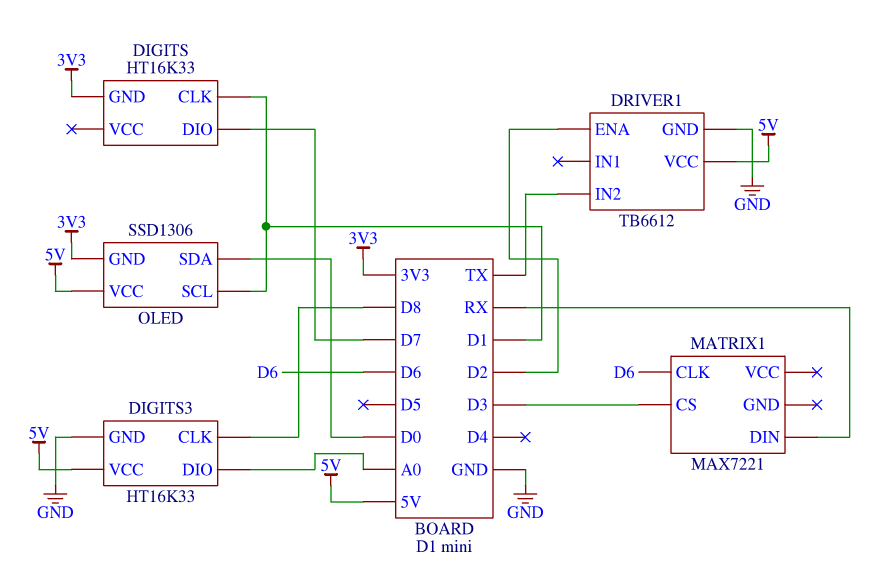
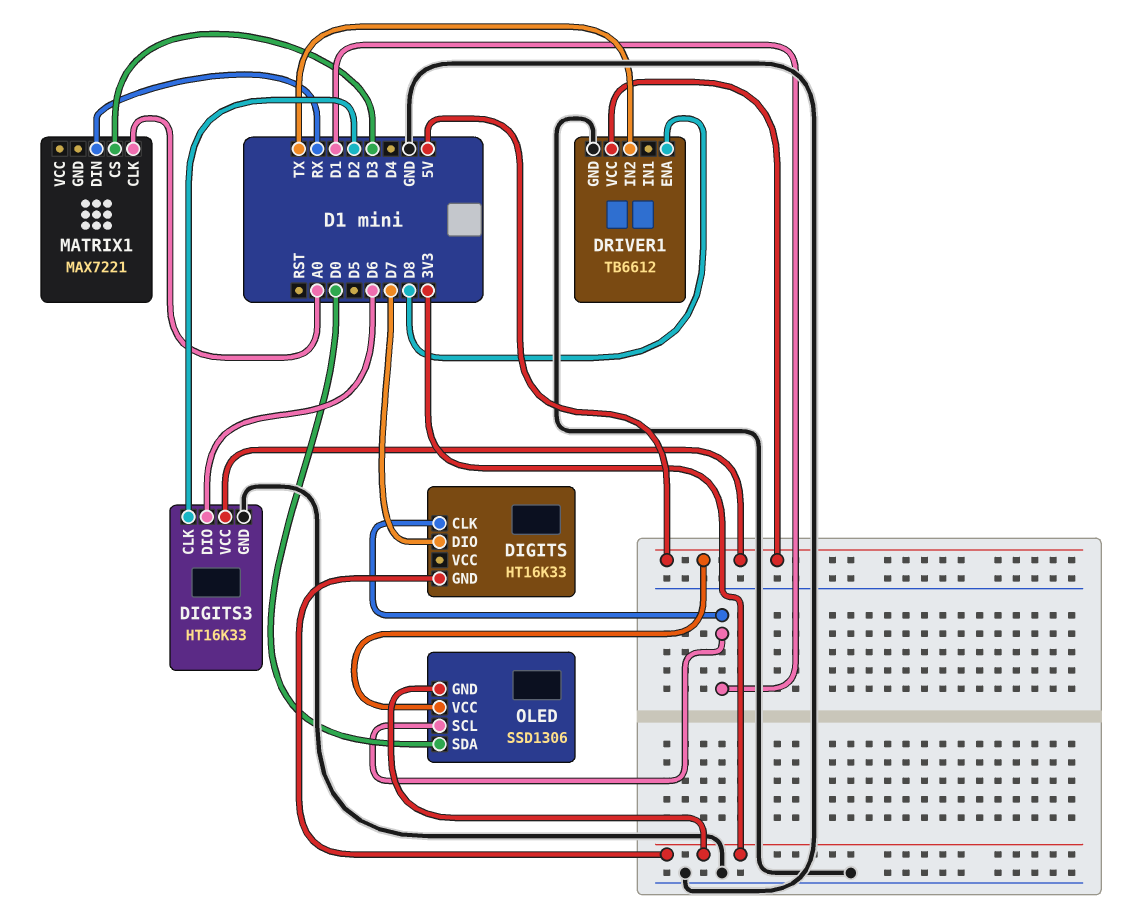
DIGITS3 pin CLK: D8 -> D2
DIGITS3 pin DIO: A0 -> D6
DRIVER1 pin ENA: D2 -> D8
MATRIX1 pin CLK: D6 -> A0

